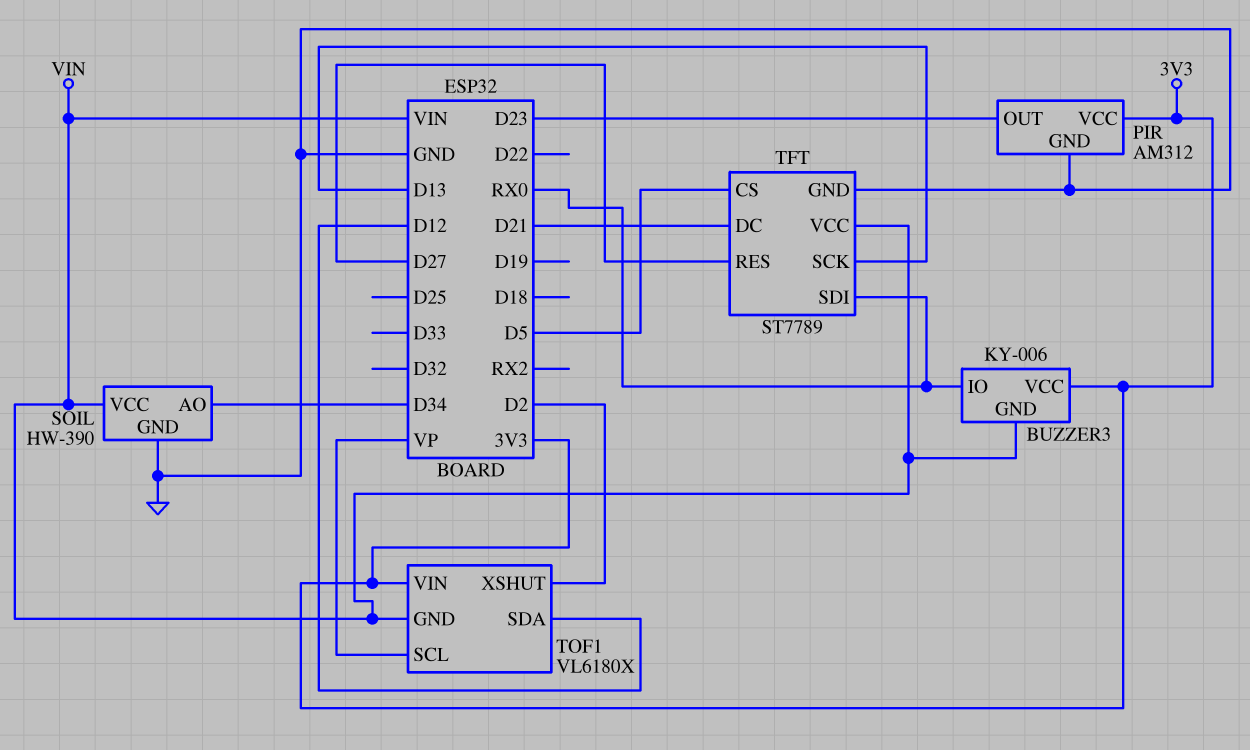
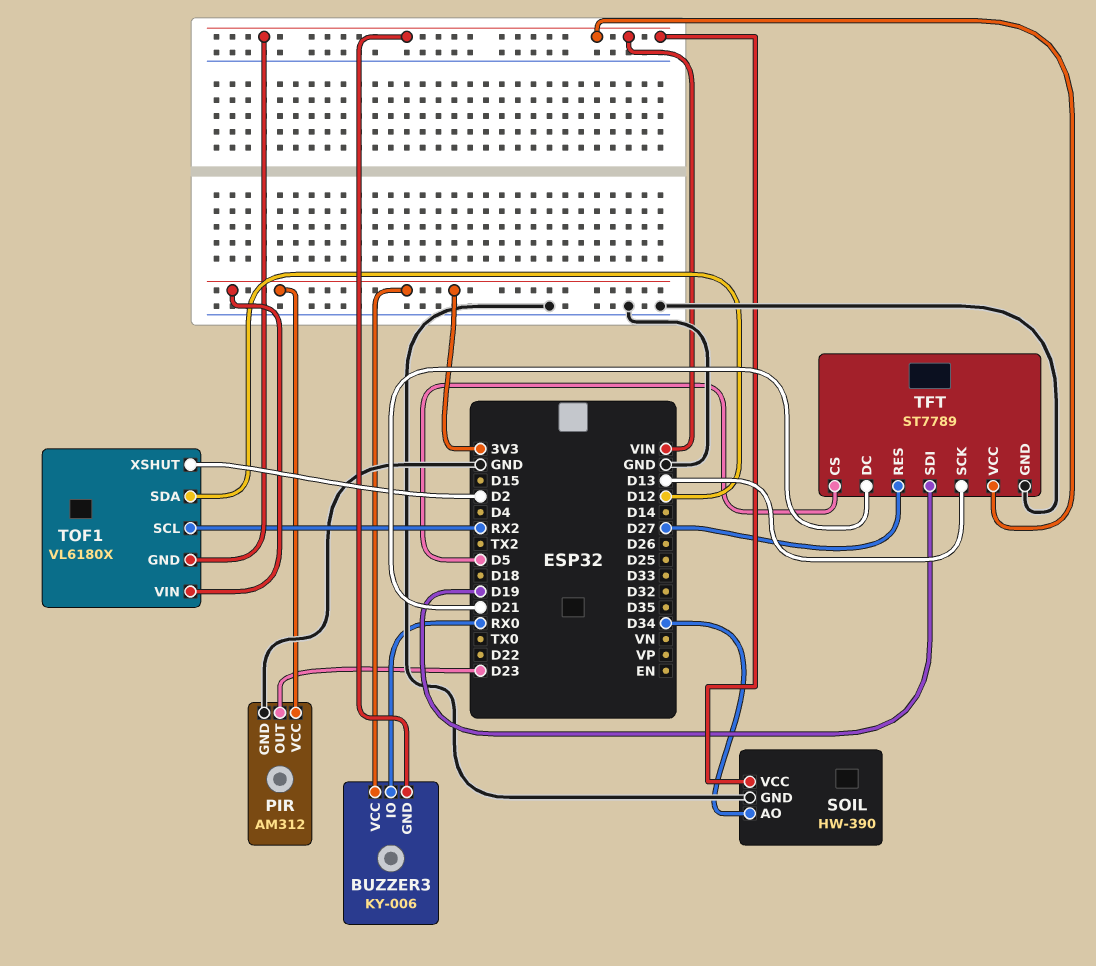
TFT pin SDI: RX0 -> D19
TOF1 pin SCL: VP -> RX2

